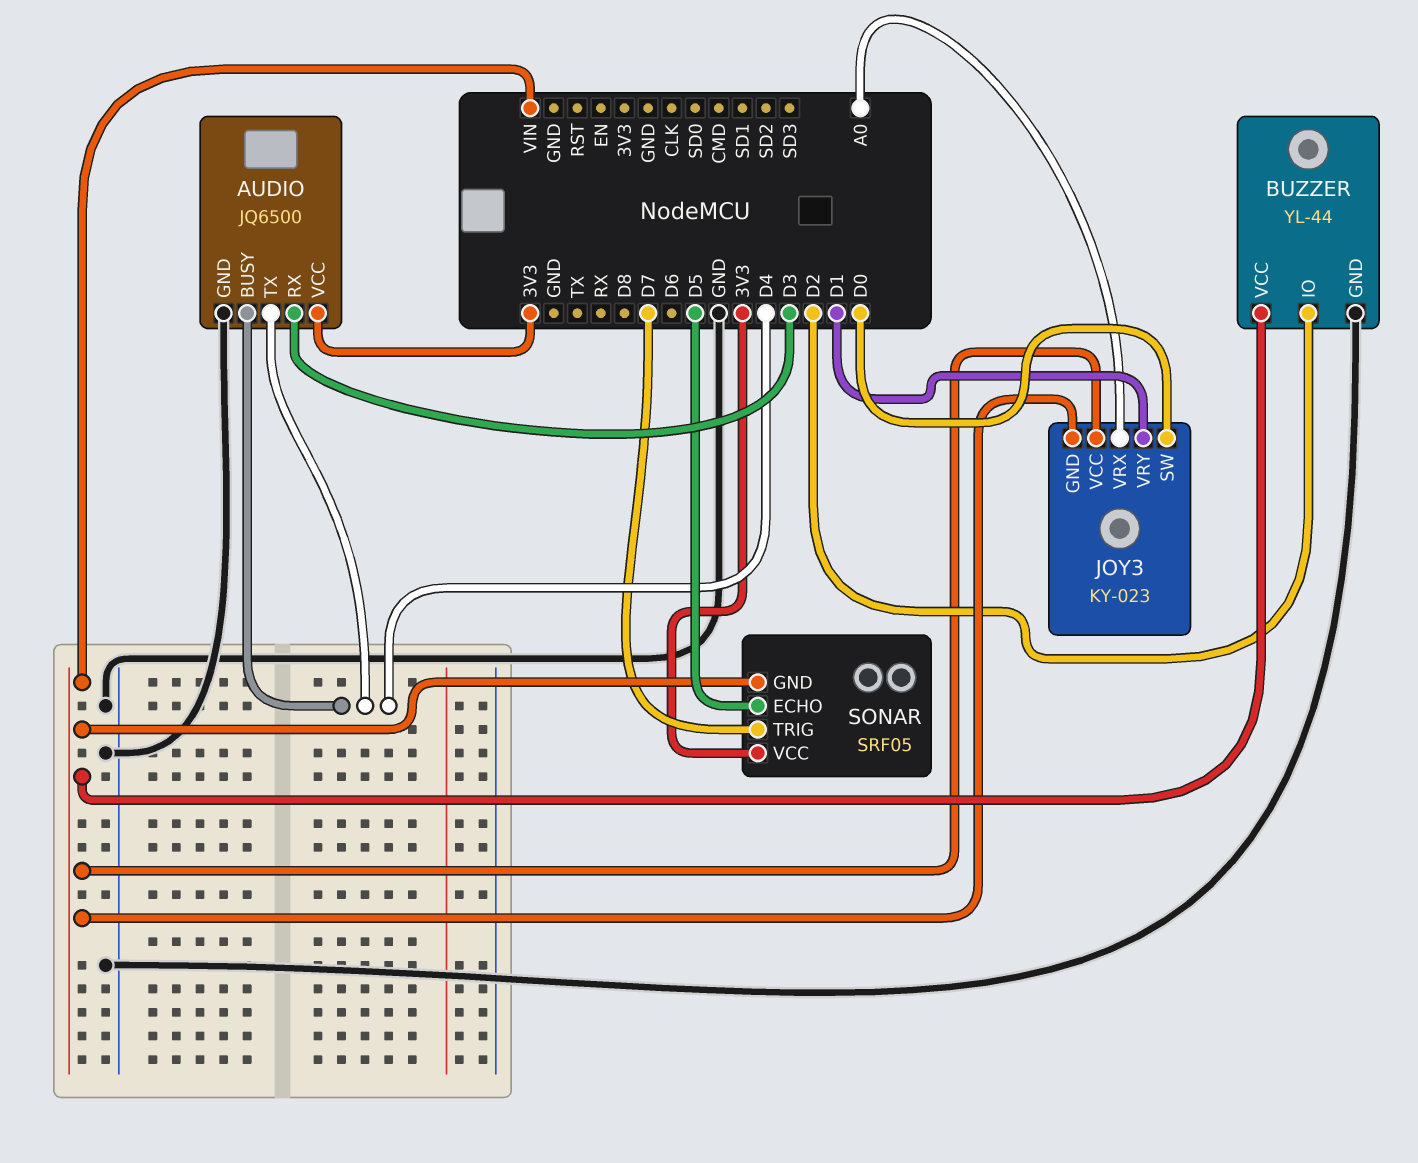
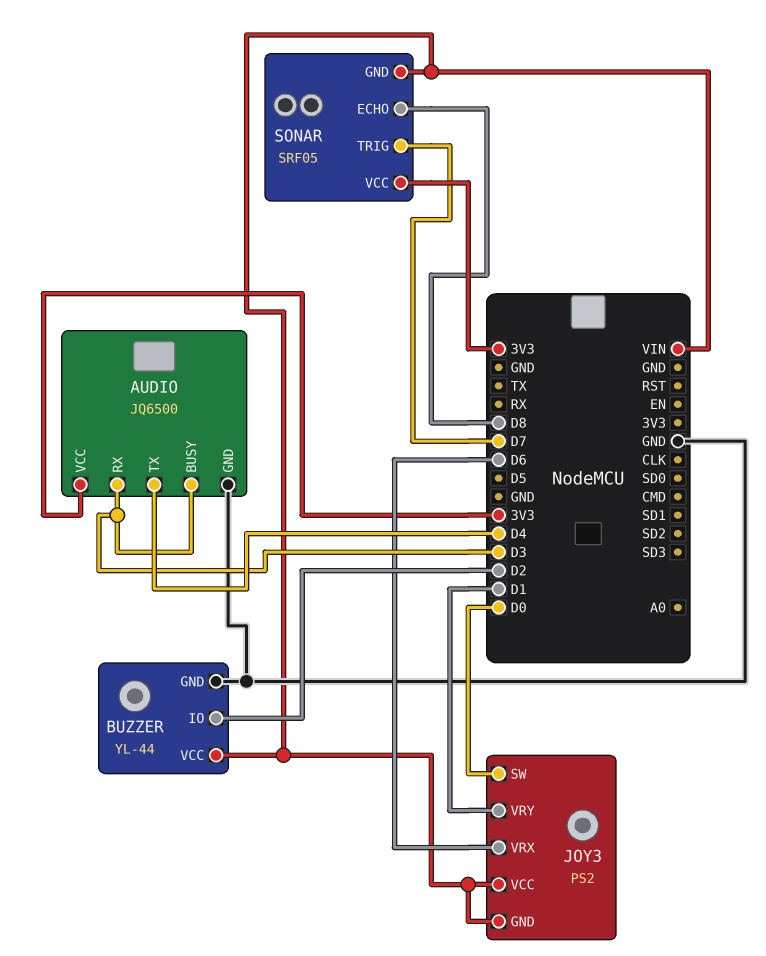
AUDIO pin BUSY: D4 -> D3
JOY3: KY-023 -> PS2
JOY3 pin VRX: A0 -> D6
SONAR pin ECHO: D5 -> D8

